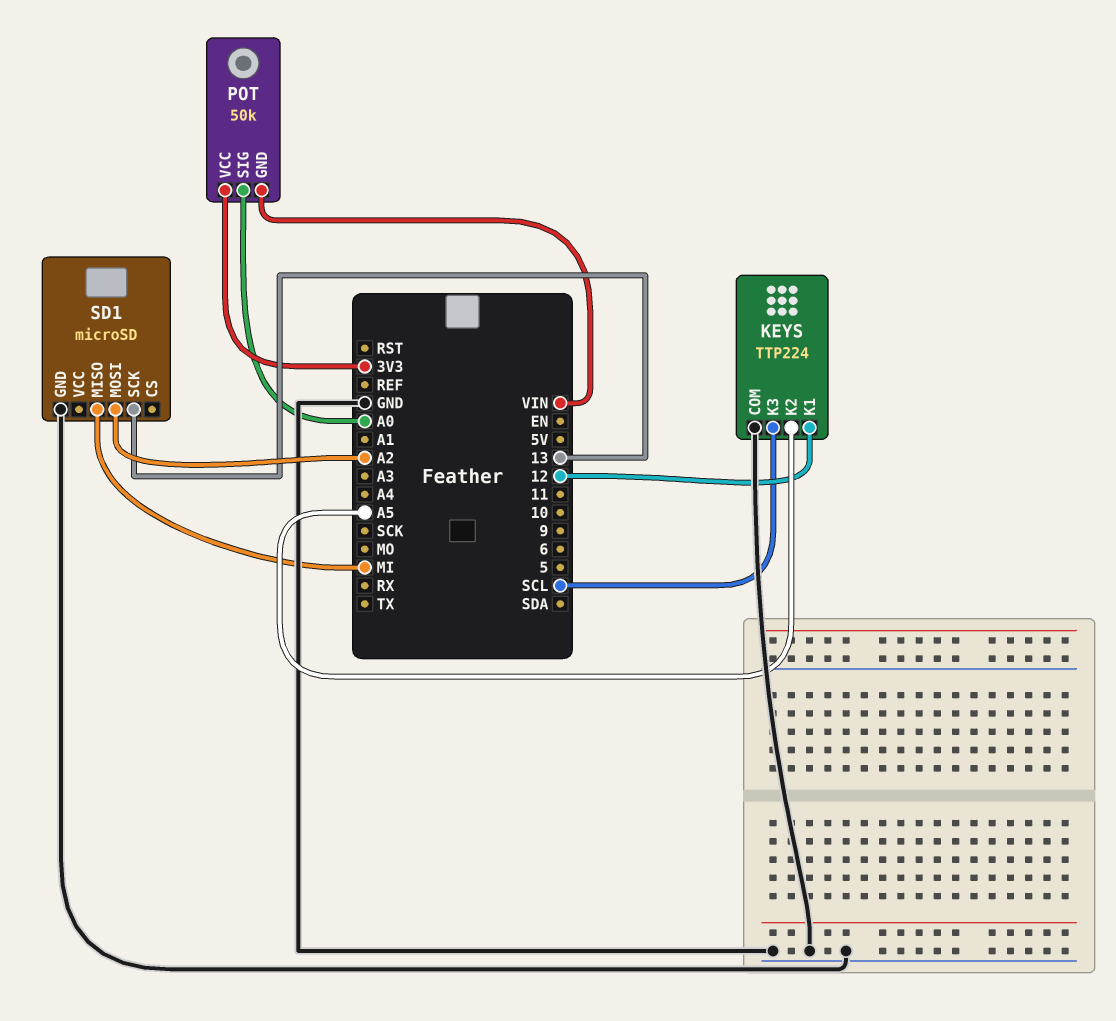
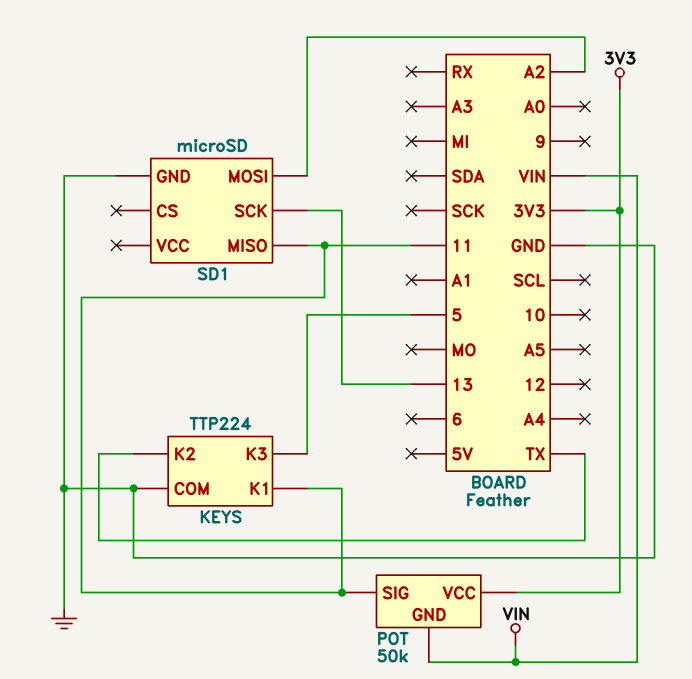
KEYS pin K1: 12 -> 11
KEYS pin K2: A5 -> TX
KEYS pin K3: SCL -> 5
POT pin SIG: A0 -> 11
SD1 pin MISO: MI -> 11

